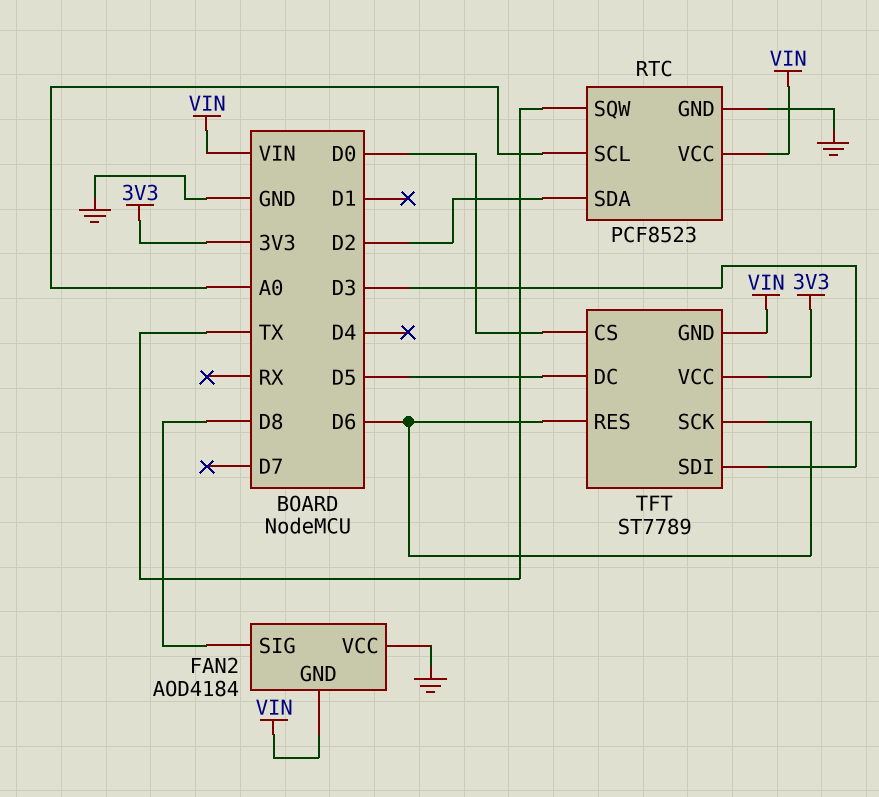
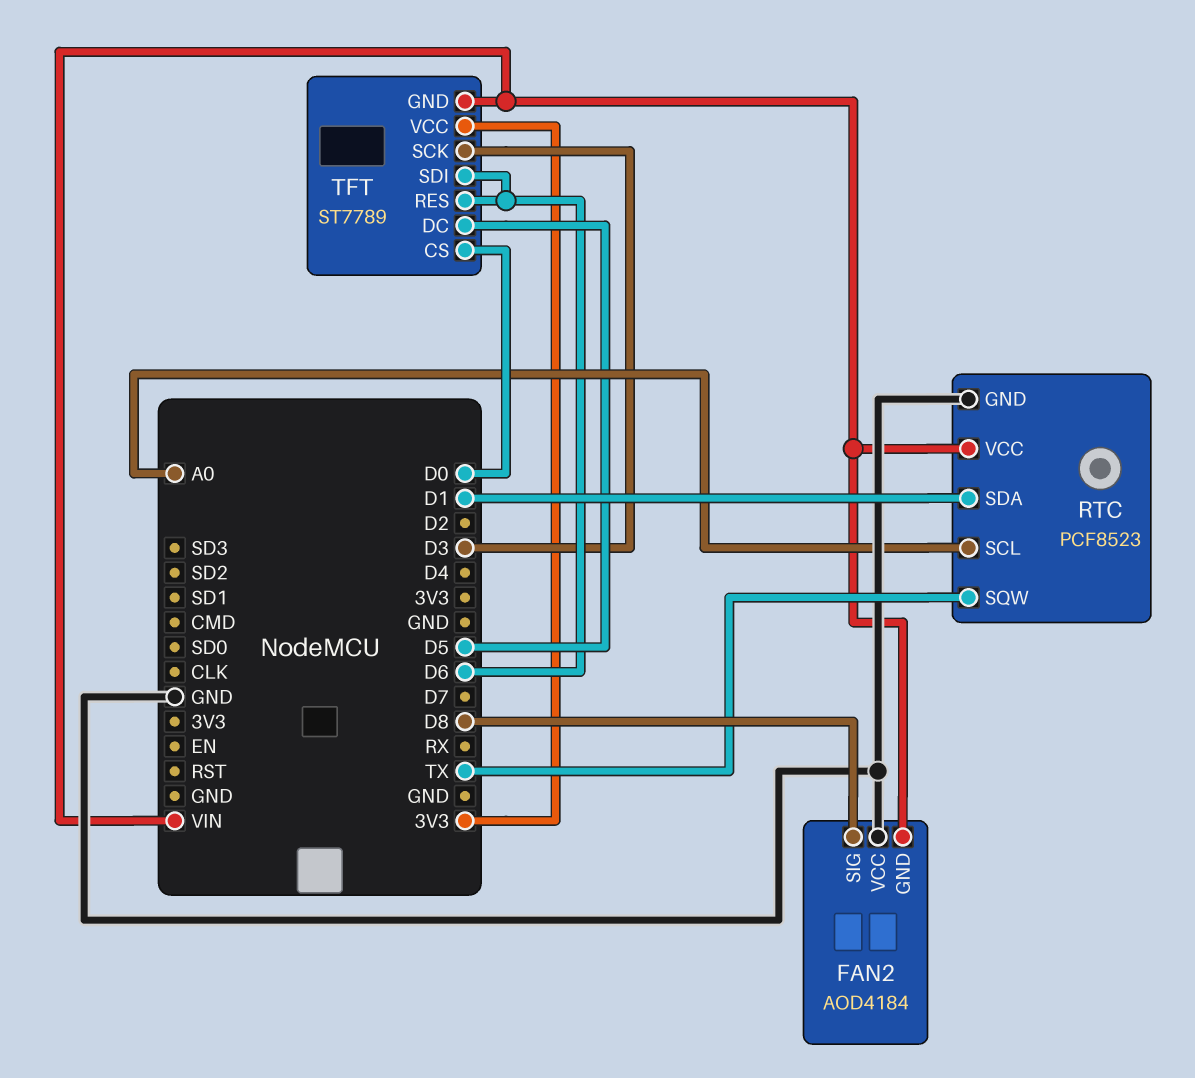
RTC pin SDA: D2 -> D1
TFT pin SCK: D6 -> D3
TFT pin SDI: D3 -> D6

